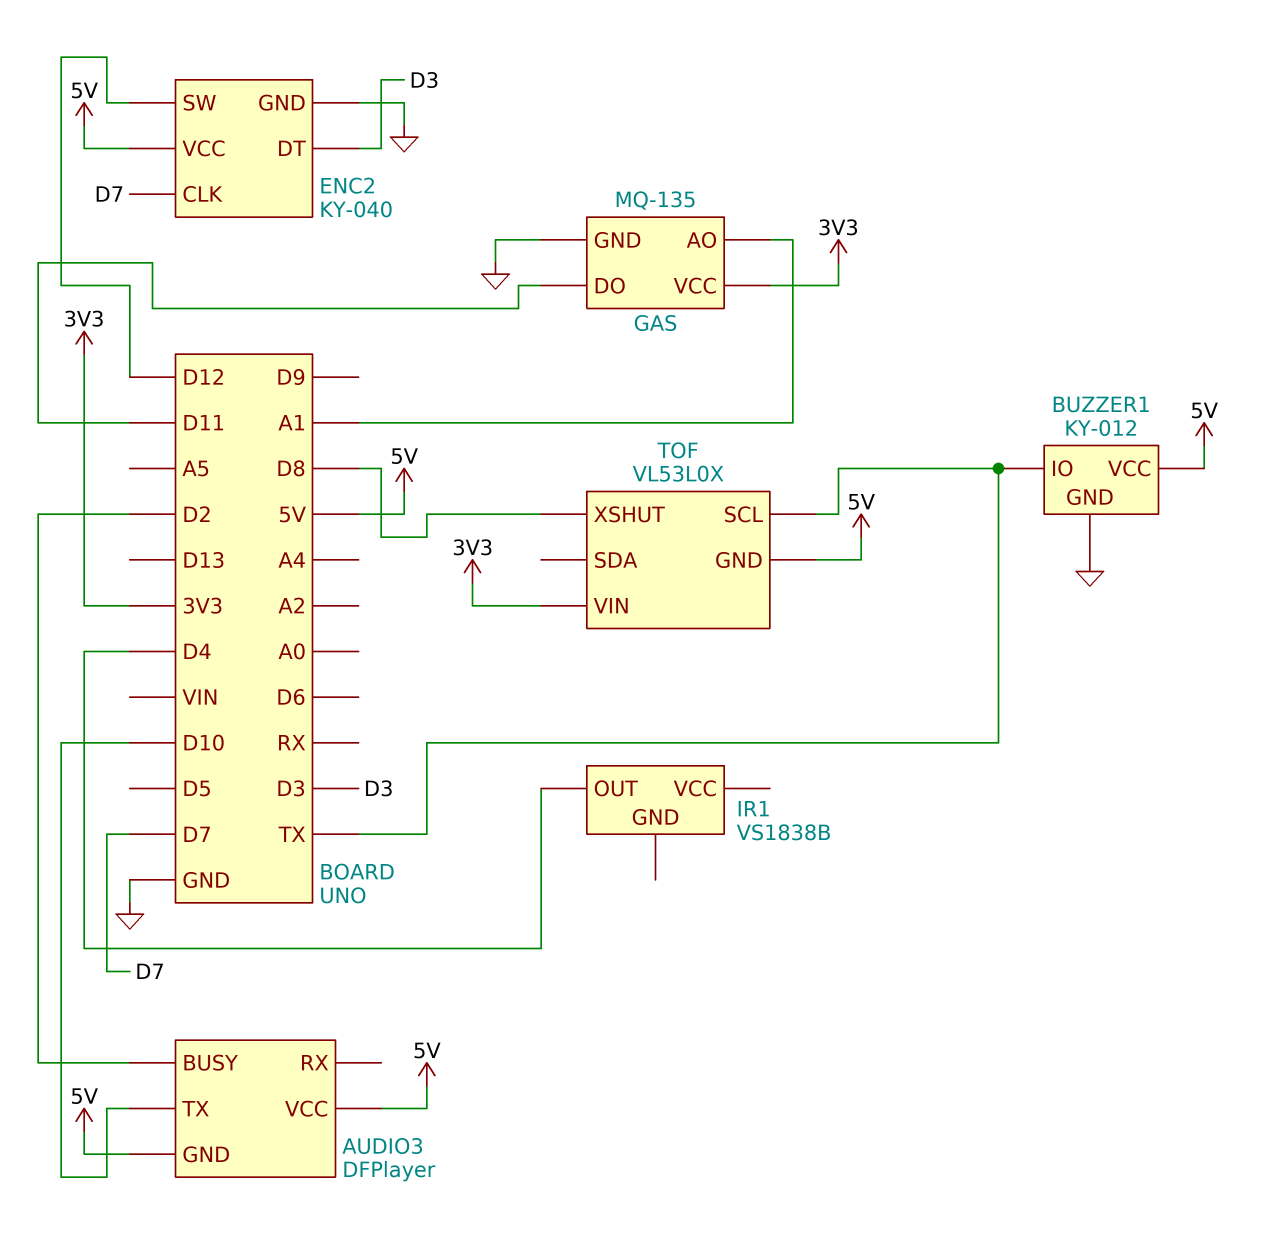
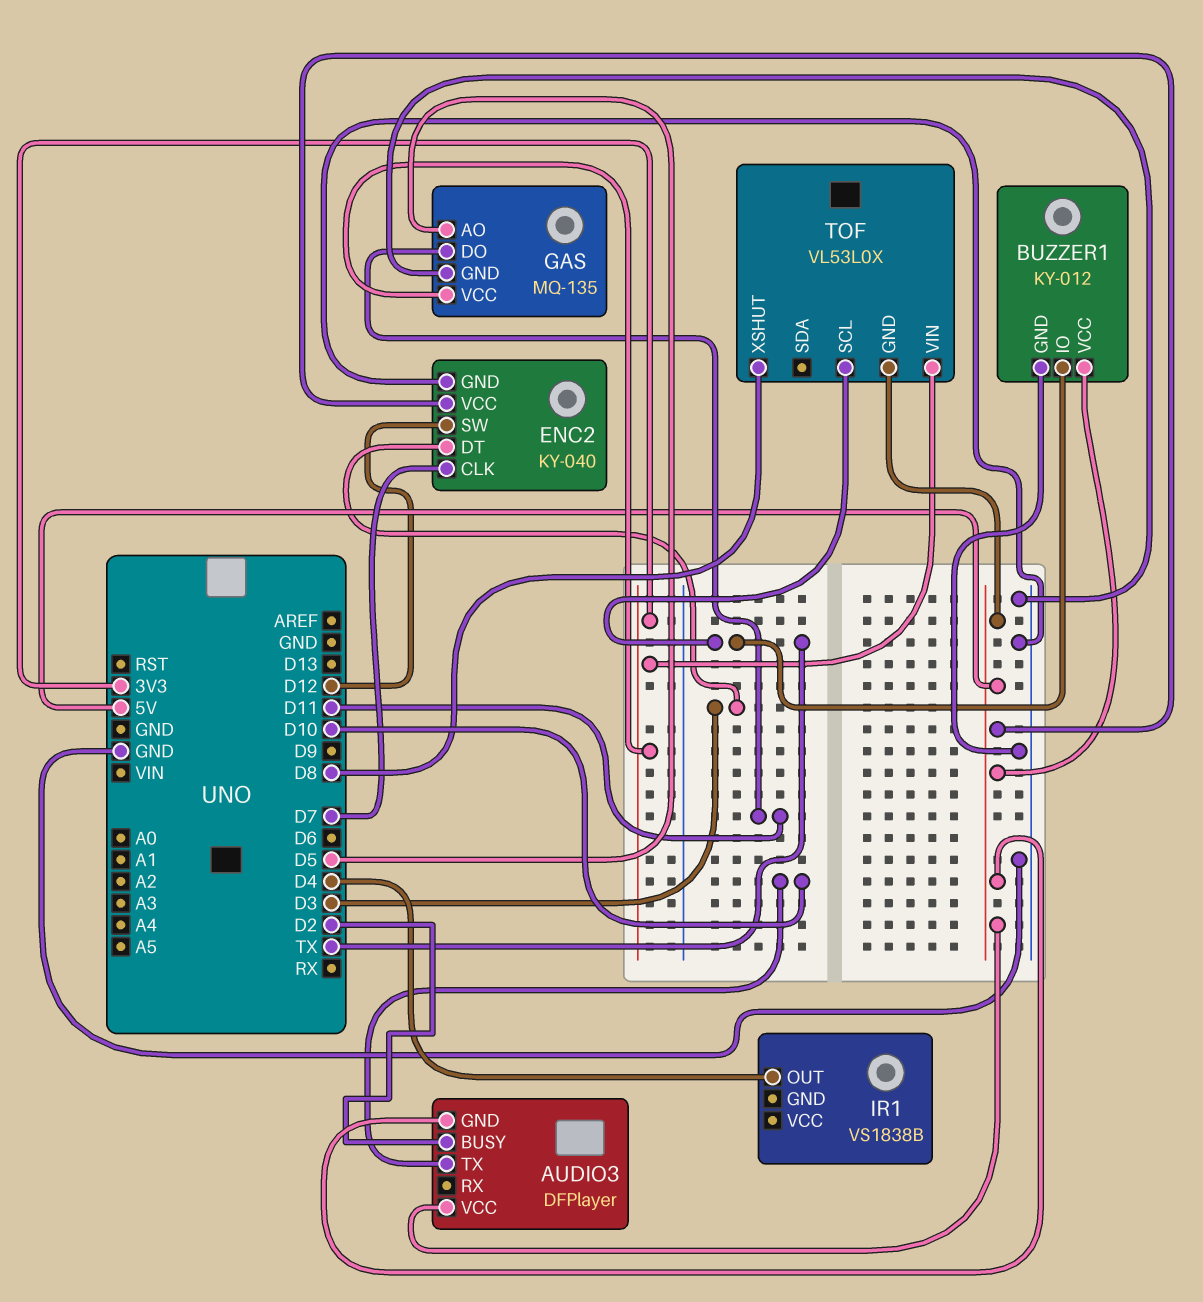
GAS pin AO: A1 -> D5

